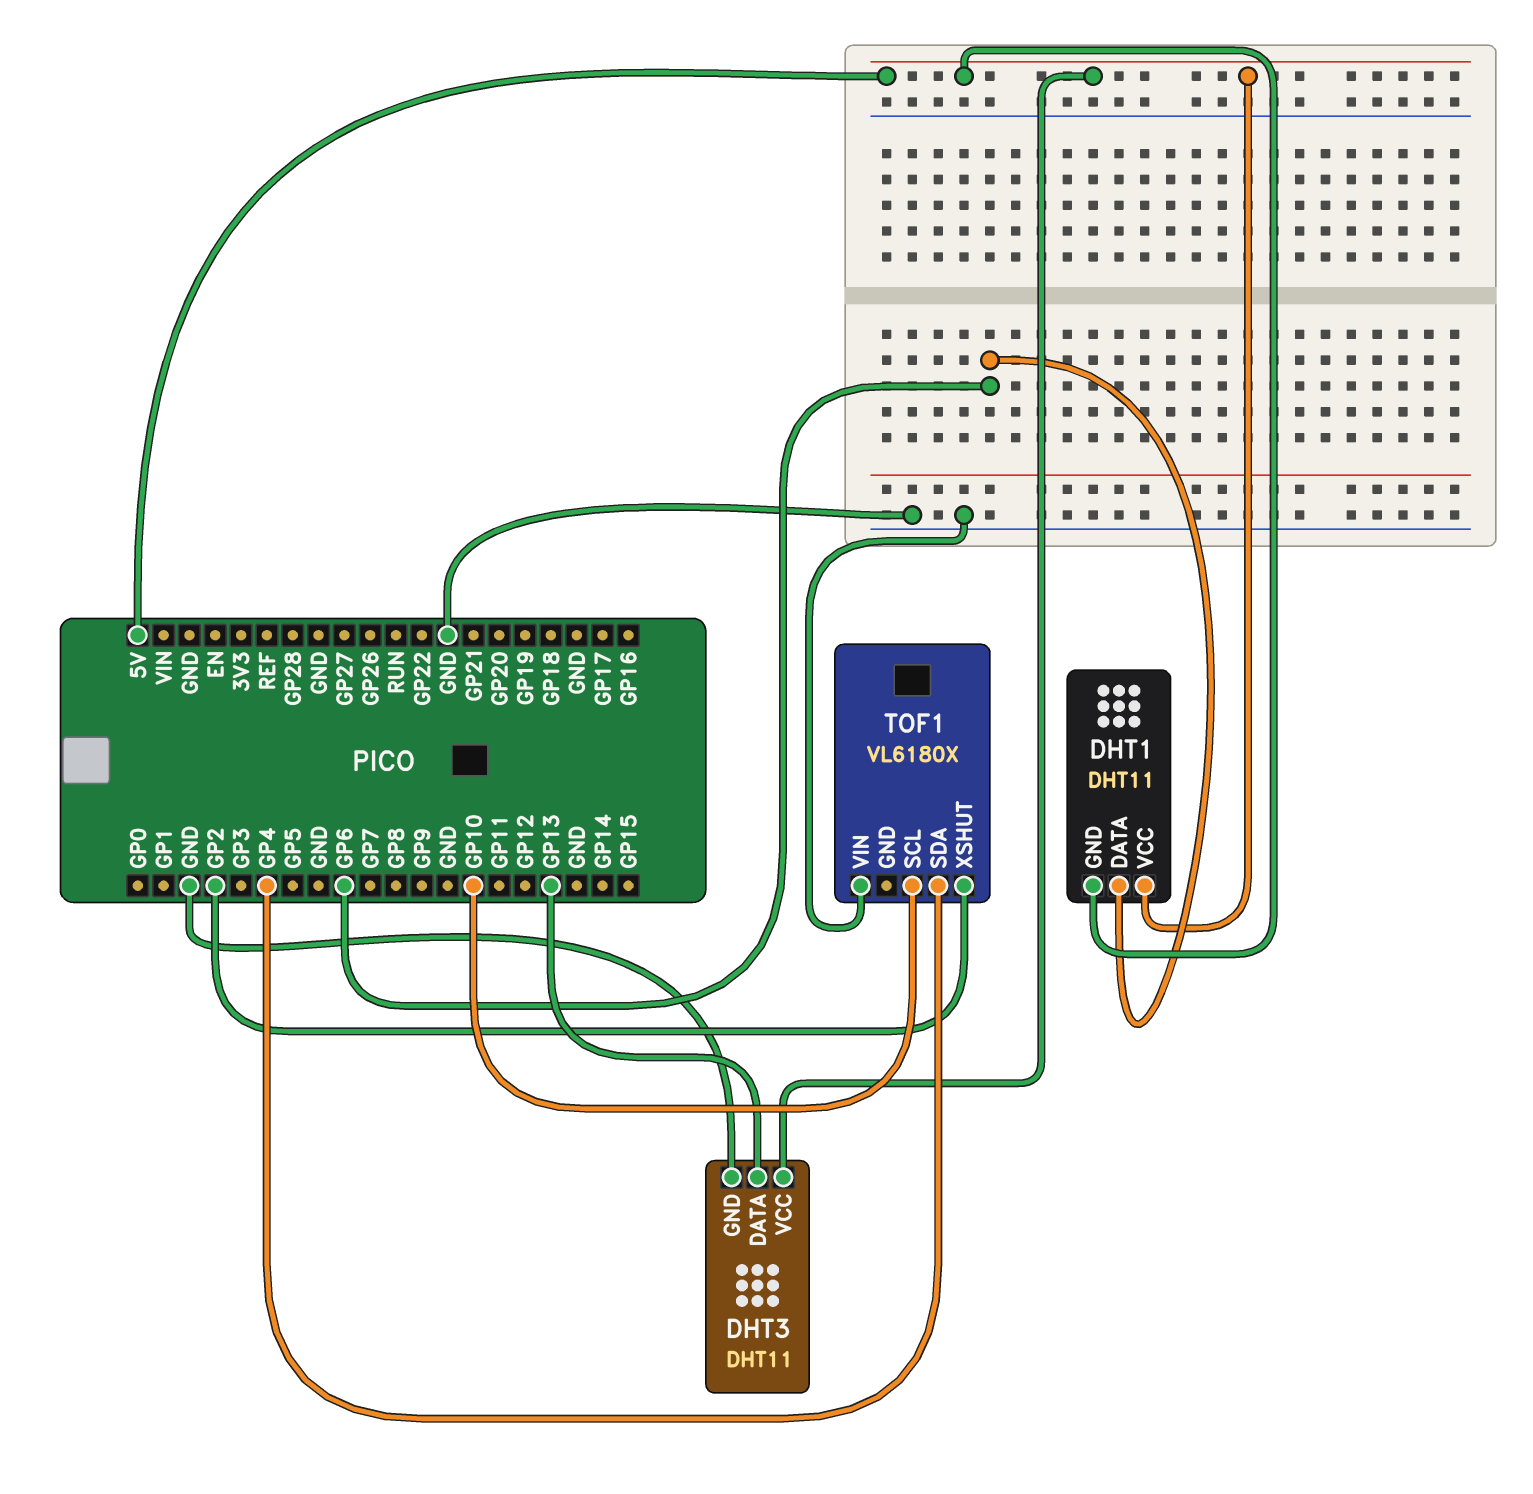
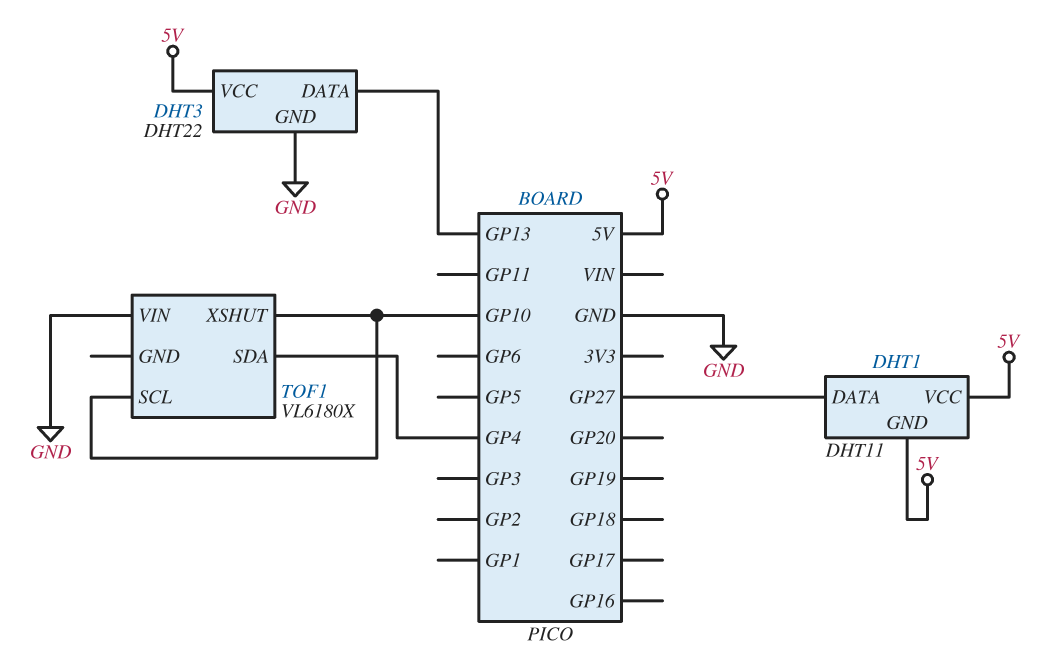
DHT1 pin DATA: GP6 -> GP27
DHT3: DHT11 -> DHT22
TOF1 pin XSHUT: GP2 -> GP10

